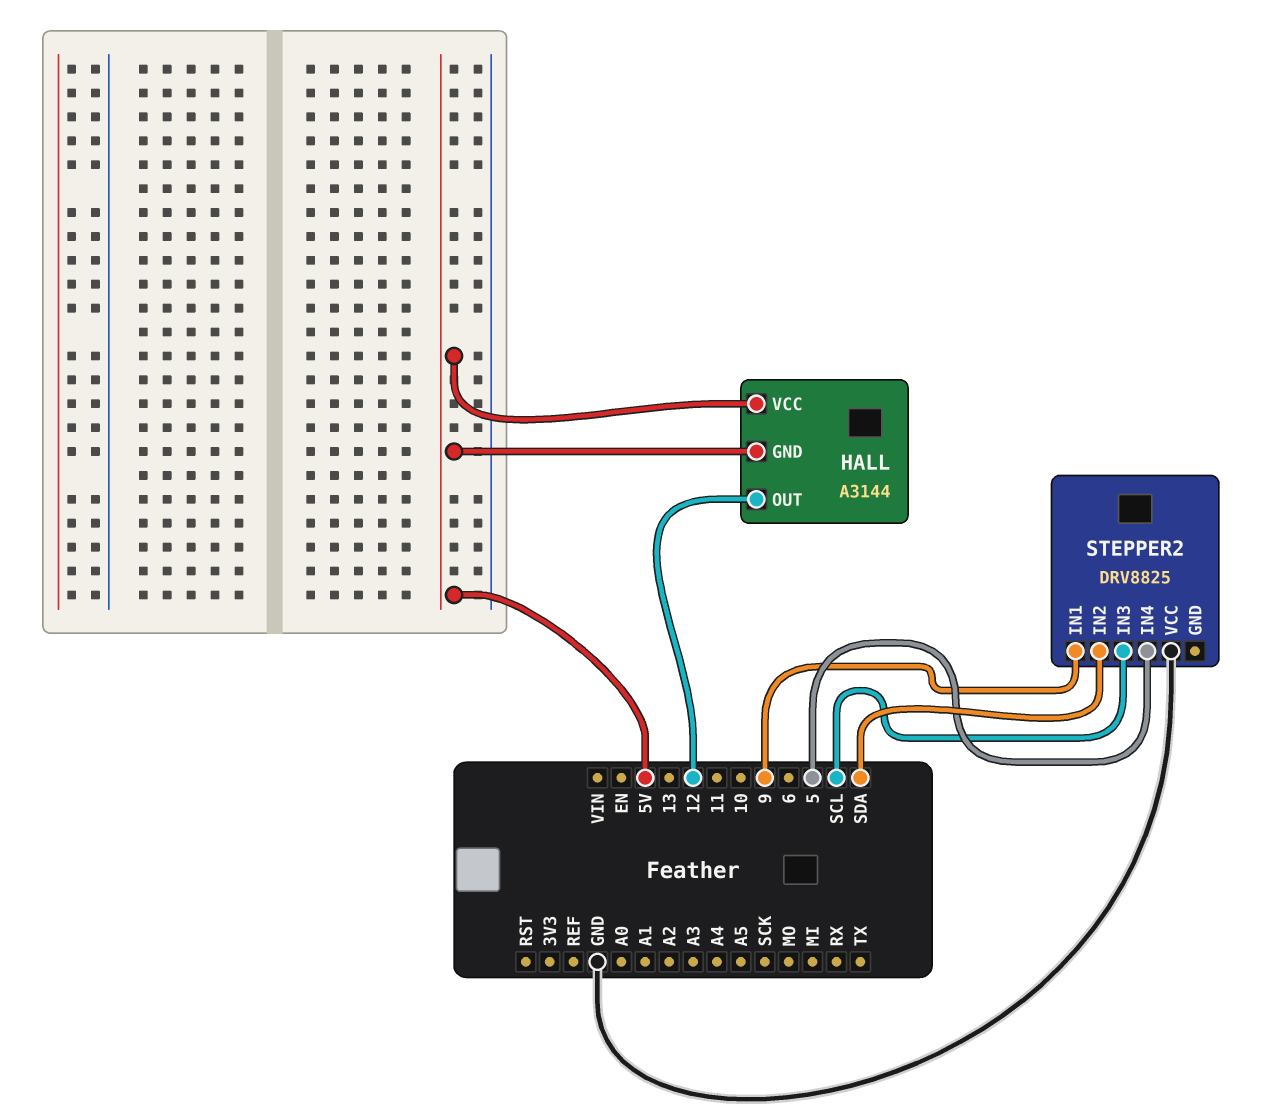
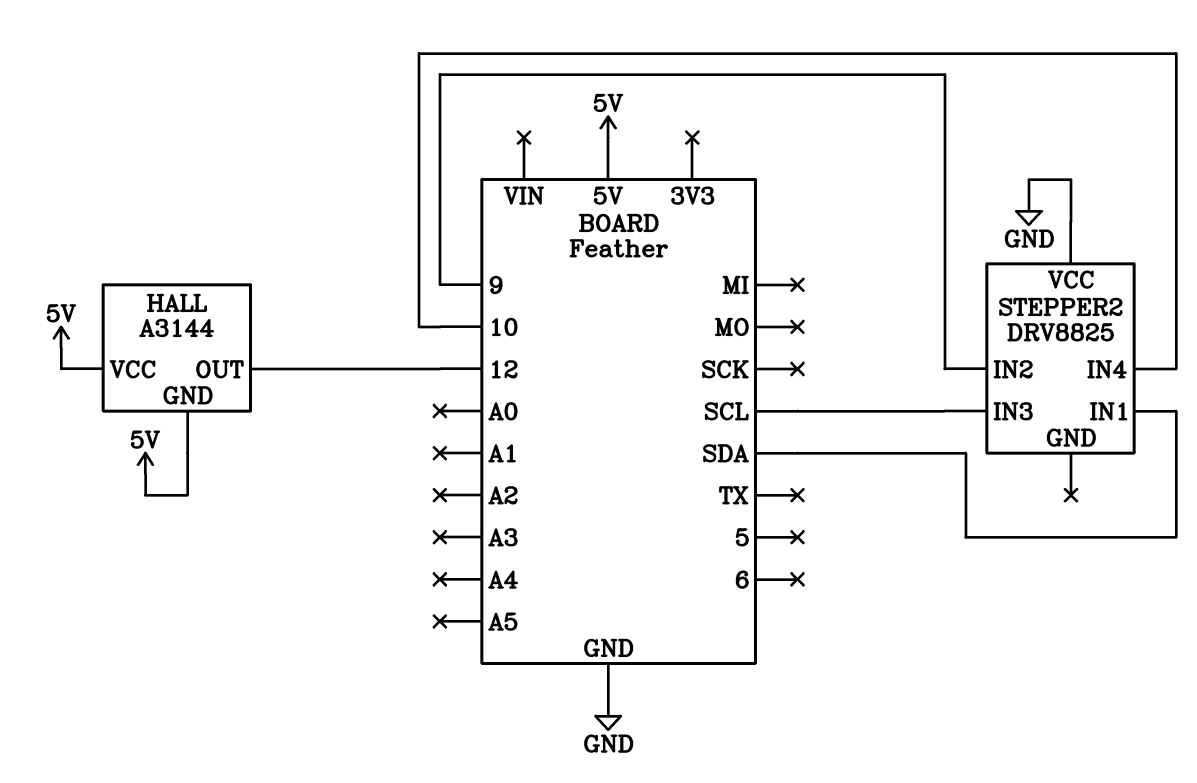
STEPPER2 pin IN1: 9 -> SDA
STEPPER2 pin IN2: SDA -> 9
STEPPER2 pin IN4: 5 -> 10

